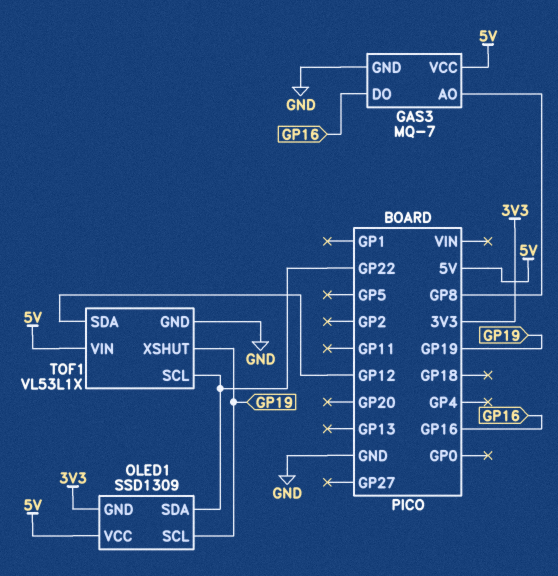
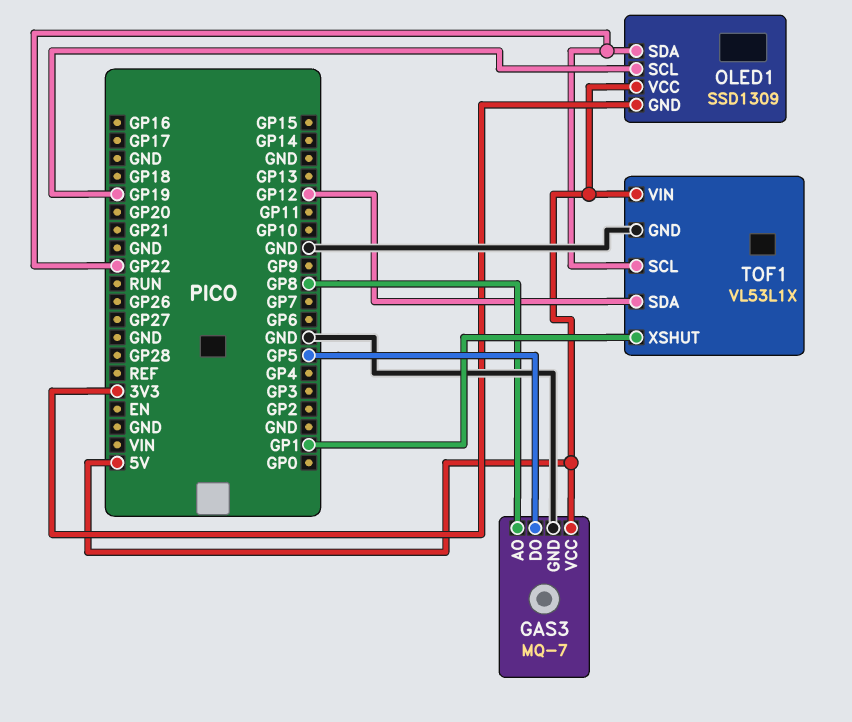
GAS3 pin DO: GP16 -> GP5
TOF1 pin XSHUT: GP19 -> GP1

